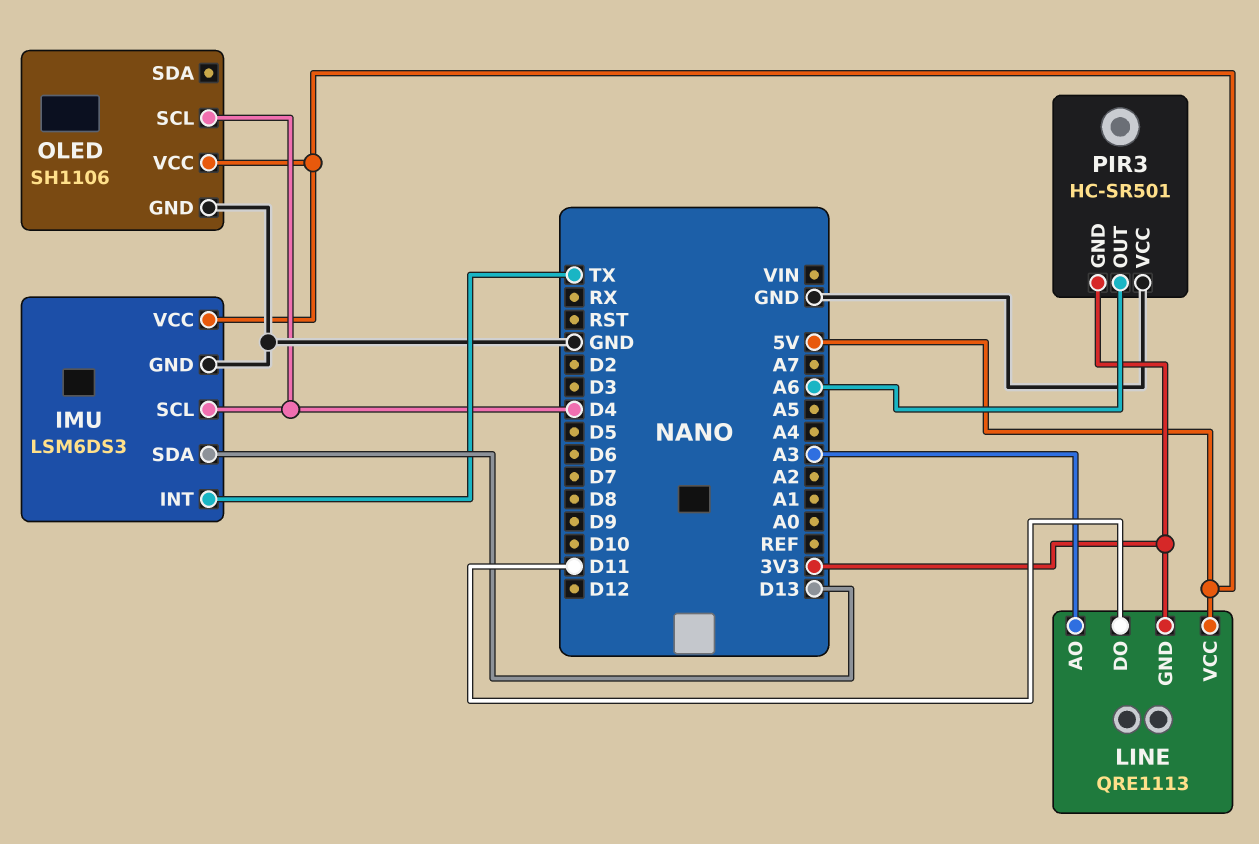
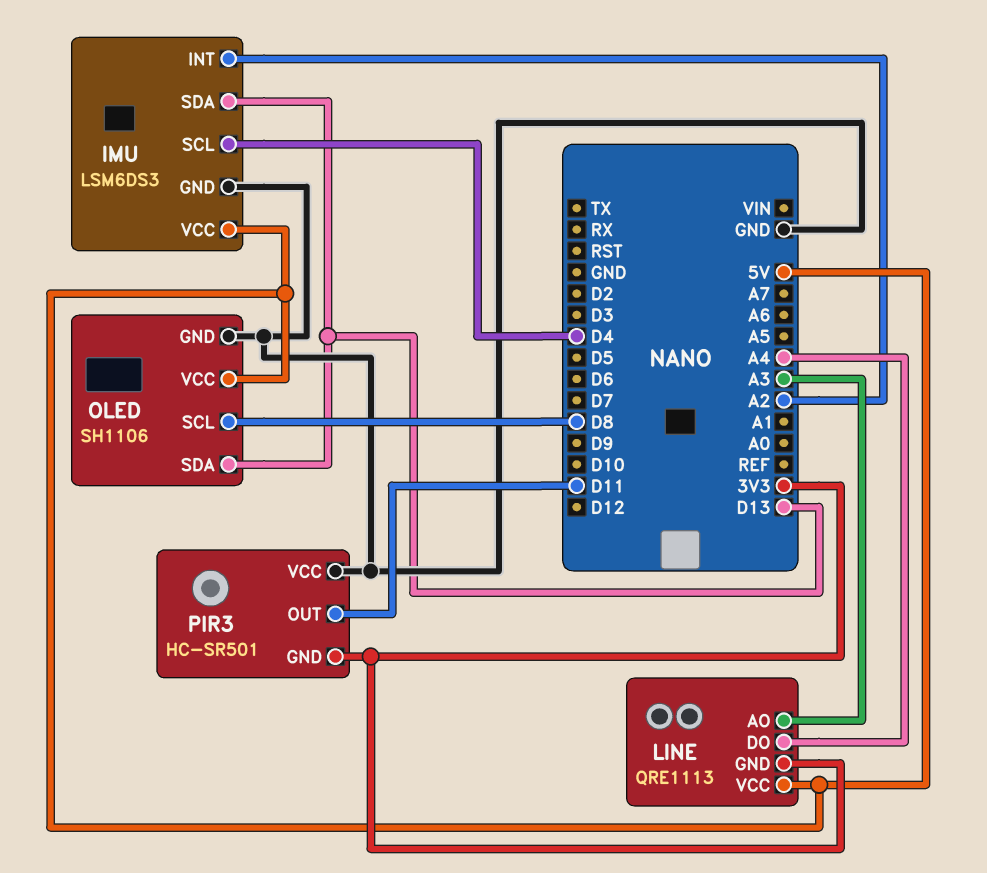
IMU pin INT: TX -> A2
LINE pin DO: D11 -> A4
OLED pin SCL: D4 -> D8
OLED pin SDA: none -> D13
PIR3 pin OUT: A6 -> D11

